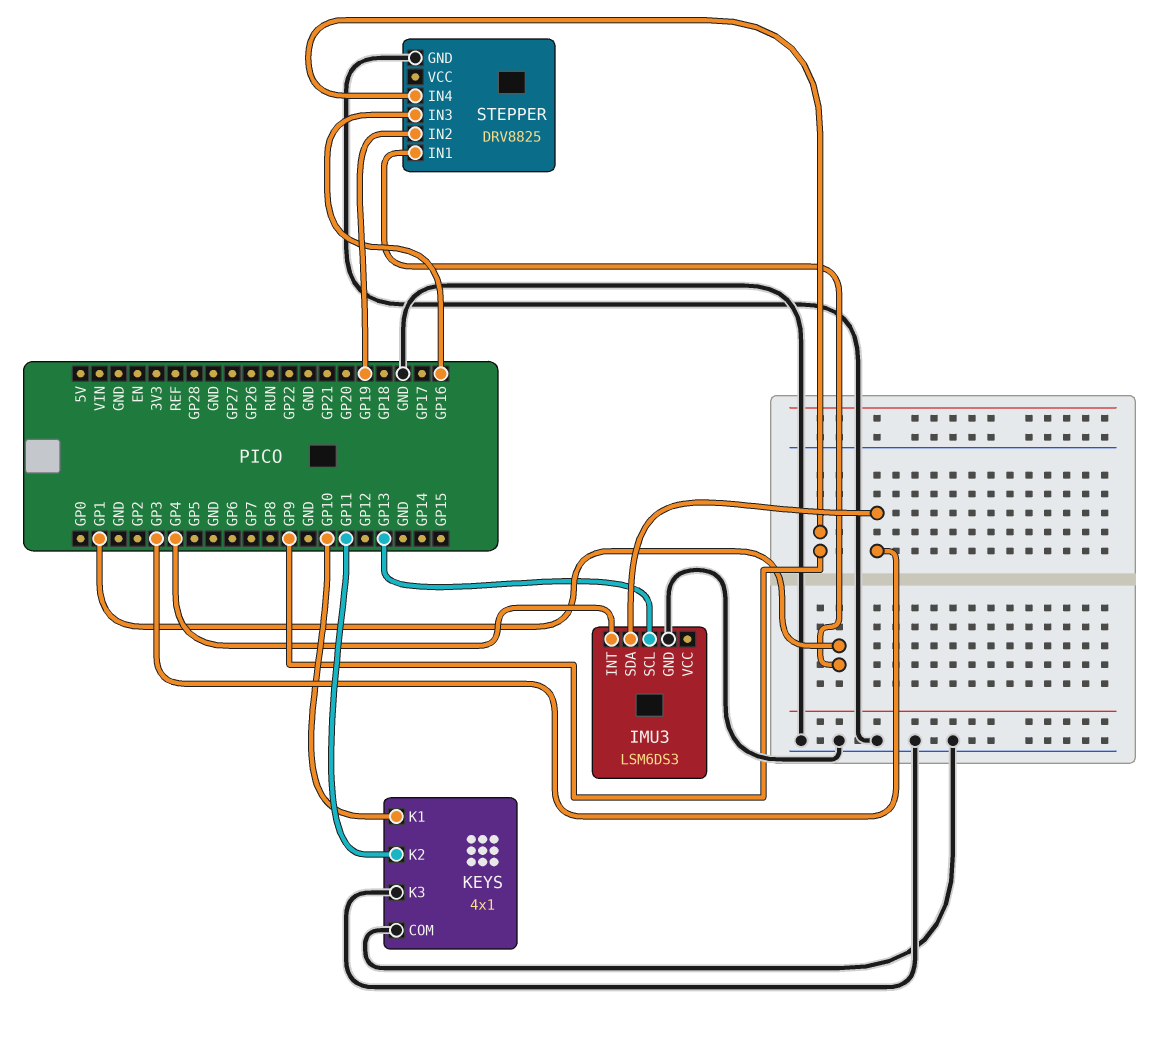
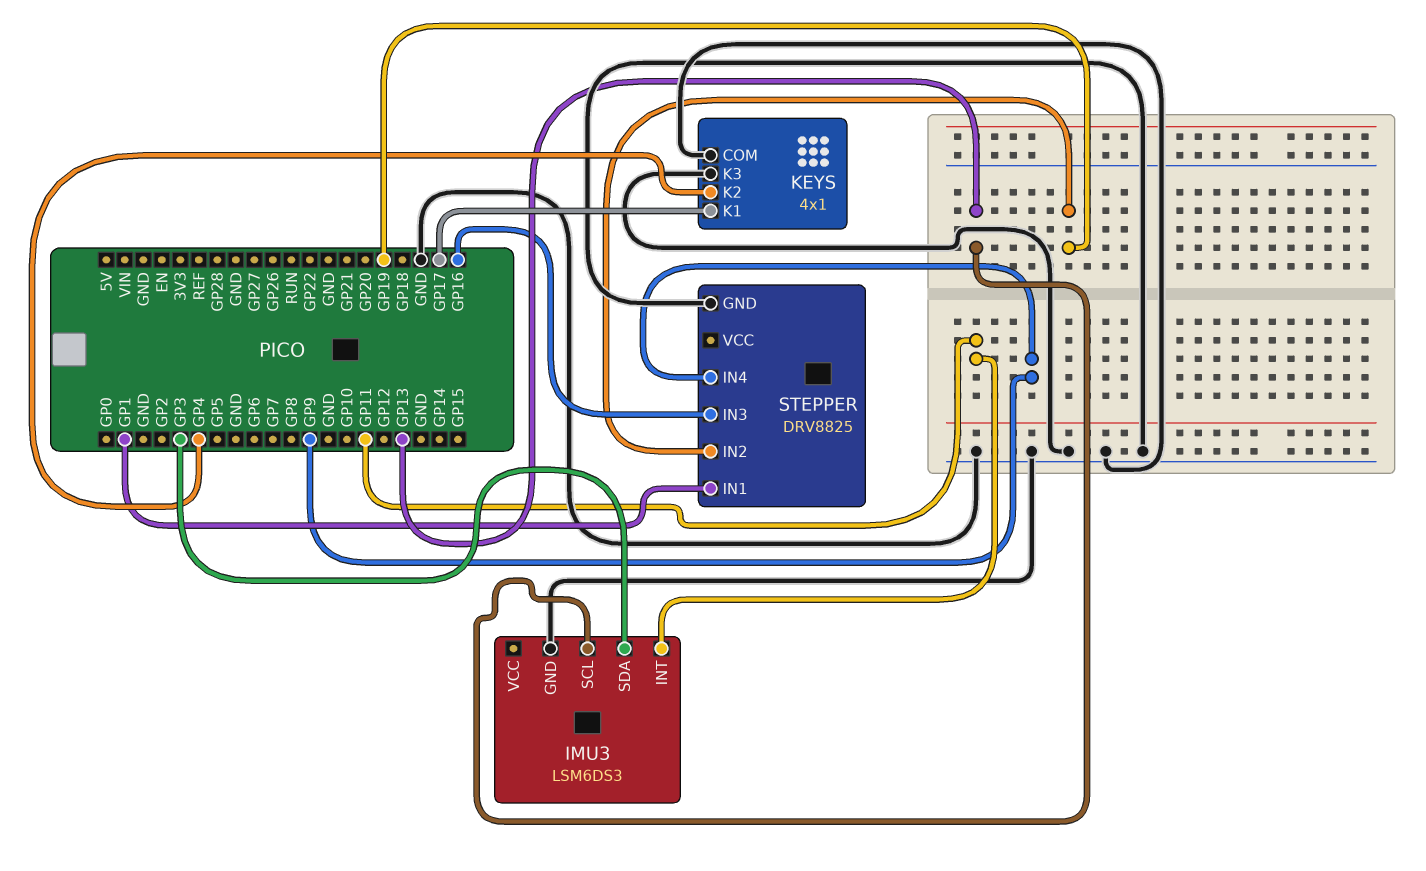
IMU3 pin INT: GP4 -> GP11
KEYS pin K1: GP10 -> GP17
KEYS pin K2: GP11 -> GP4

